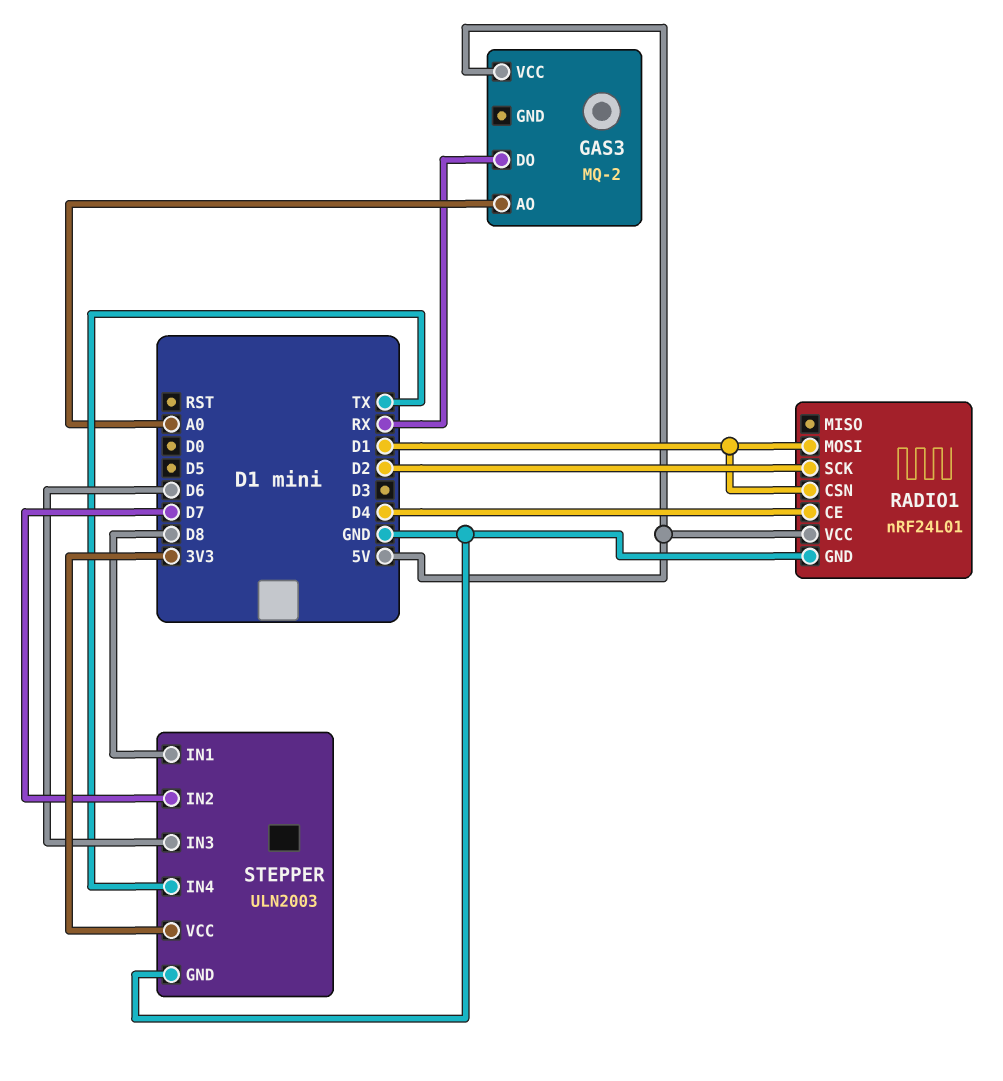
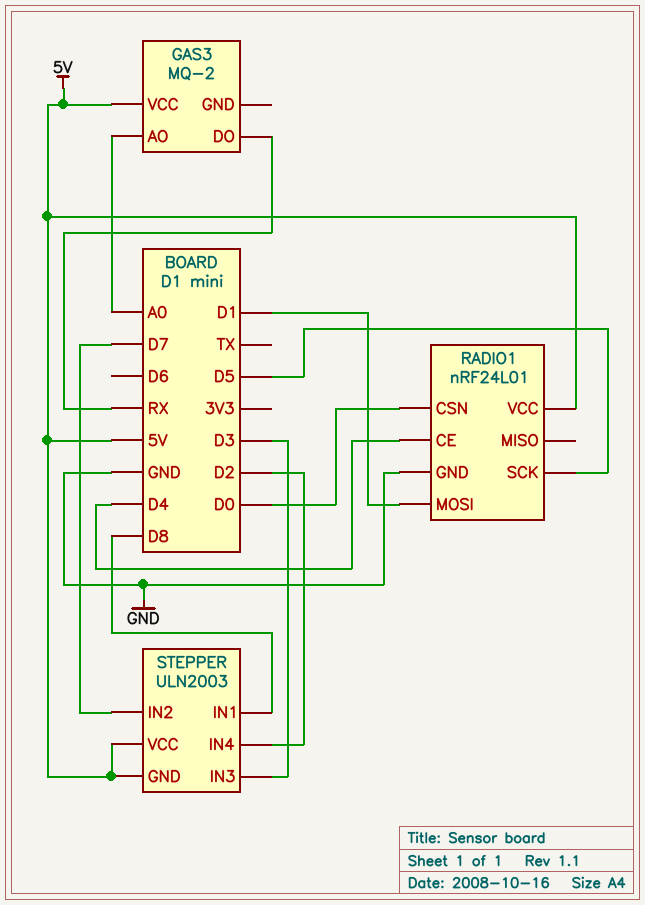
RADIO1 pin CSN: D1 -> D0
RADIO1 pin SCK: D2 -> D5
STEPPER pin GND: GND -> 5V
STEPPER pin IN3: D6 -> D3
STEPPER pin IN4: TX -> D2
STEPPER pin VCC: 3V3 -> 5V

